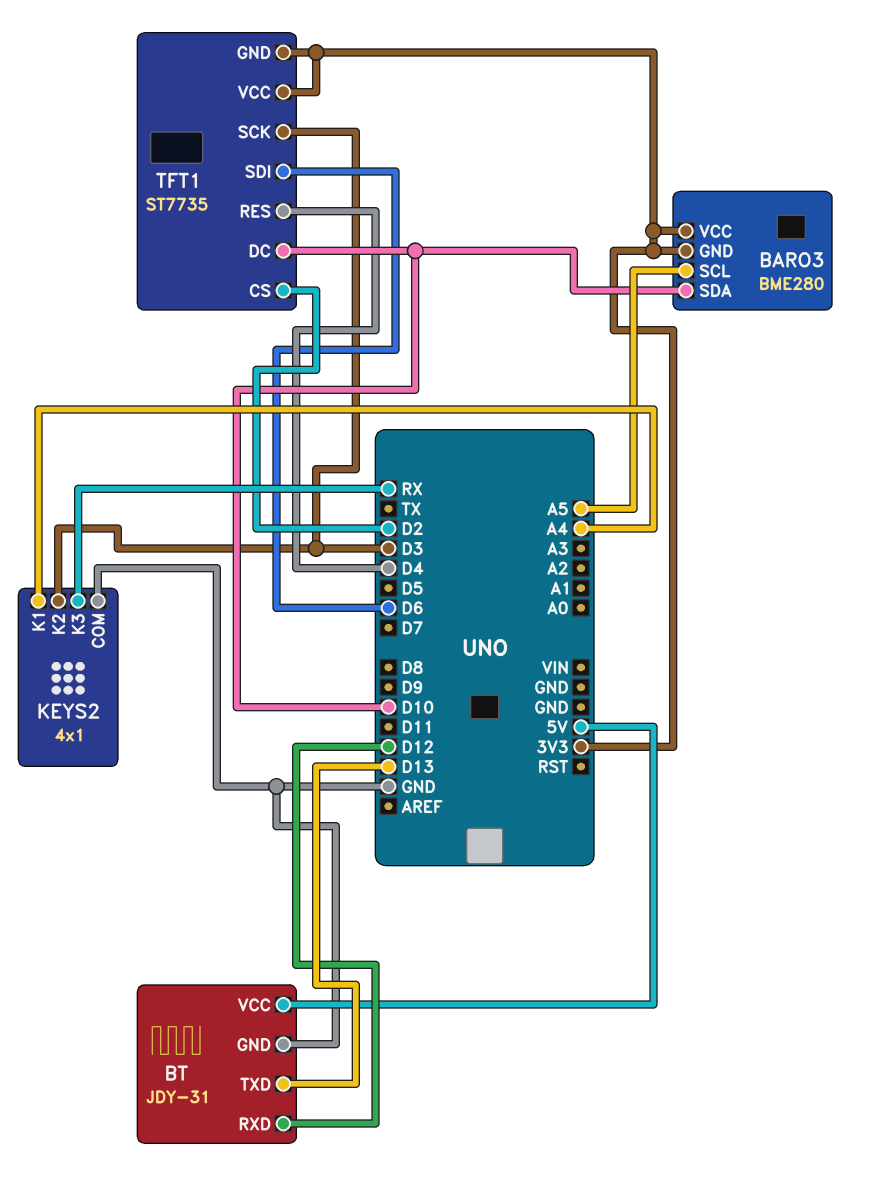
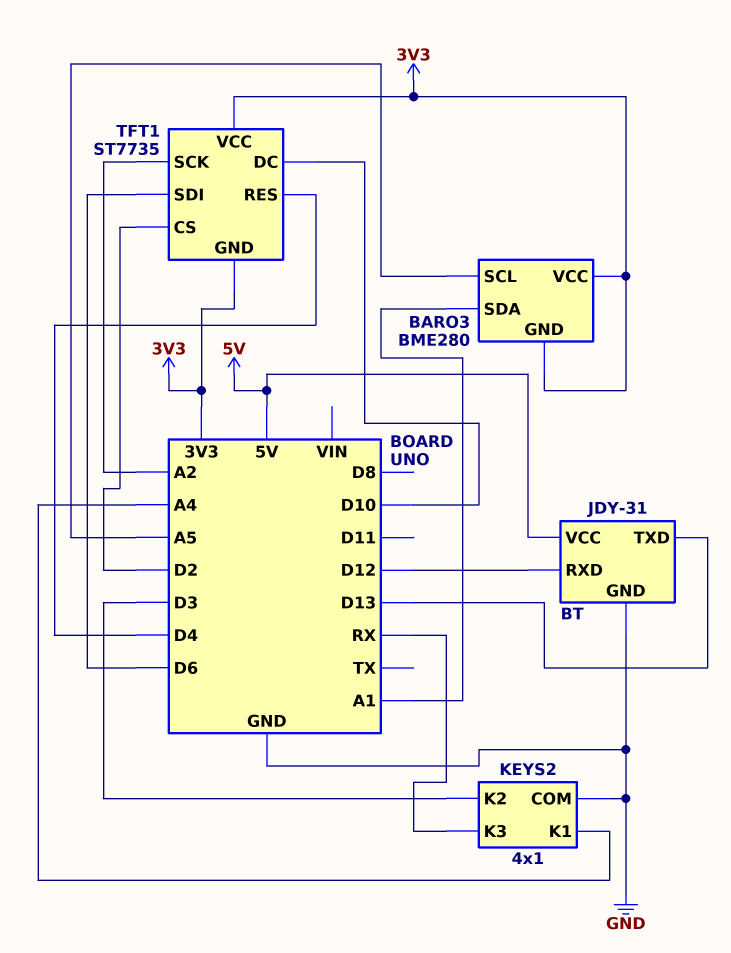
BARO3 pin SDA: D10 -> A1
TFT1 pin SCK: D3 -> A2

